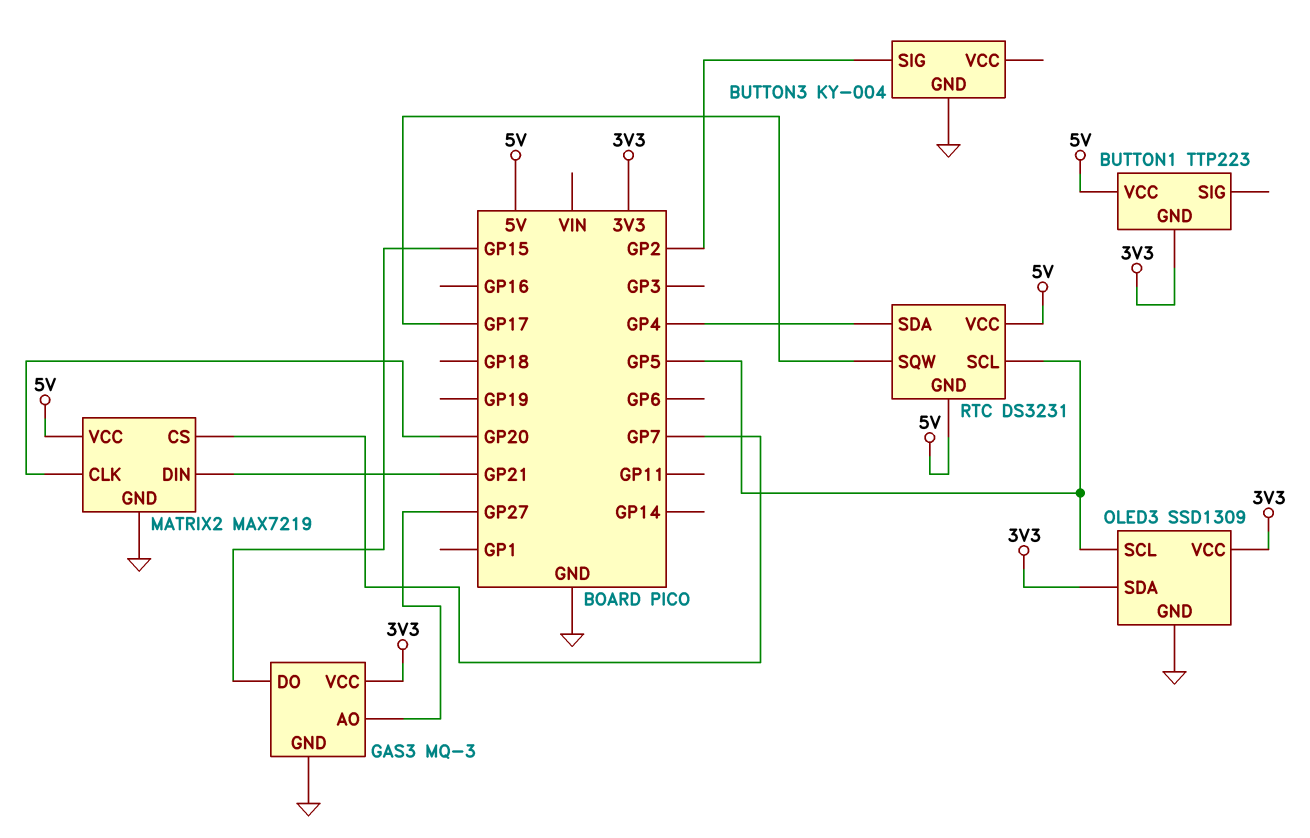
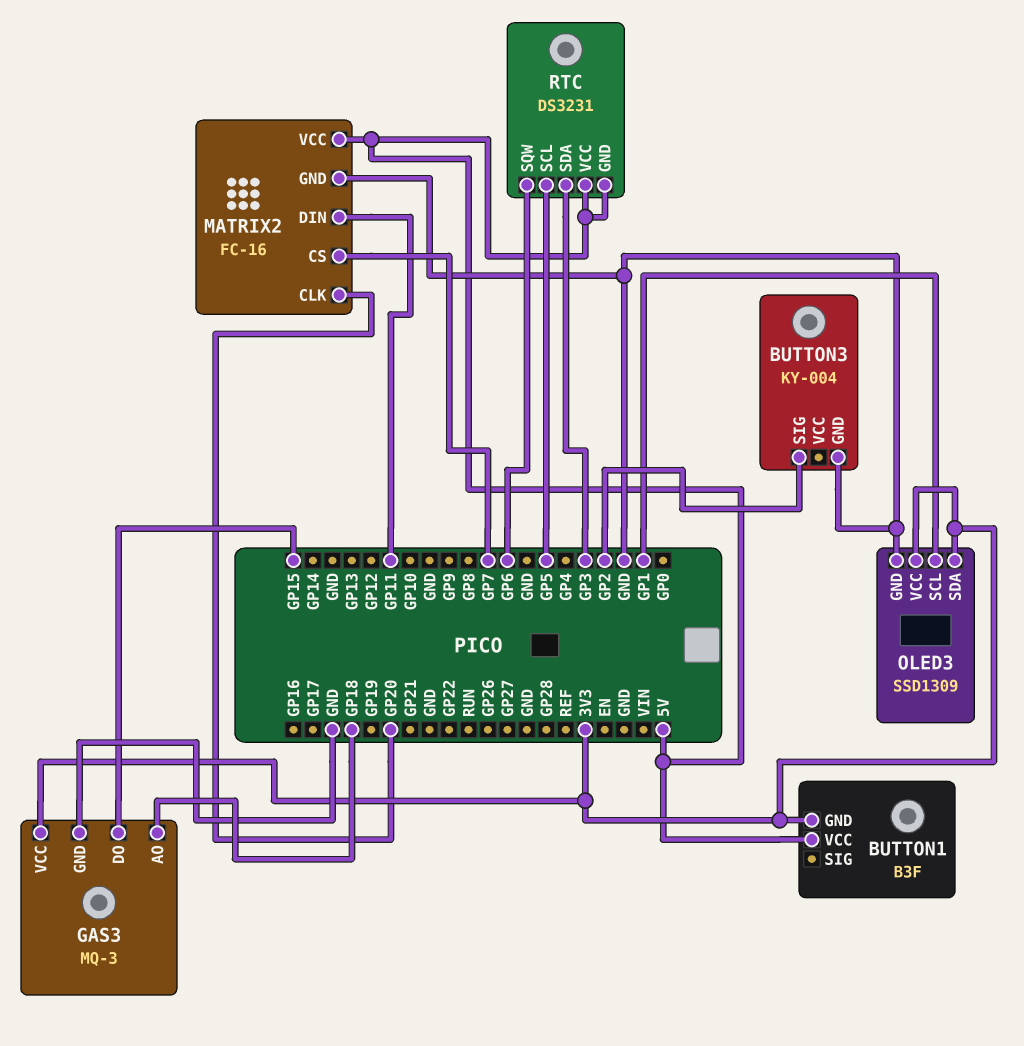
BUTTON1: TTP223 -> B3F
GAS3 pin AO: GP27 -> GP18
MATRIX2: MAX7219 -> FC-16
MATRIX2 pin DIN: GP21 -> GP11
OLED3 pin SCL: GP5 -> GP1
RTC pin SDA: GP4 -> GP3
RTC pin SQW: GP17 -> GP6

